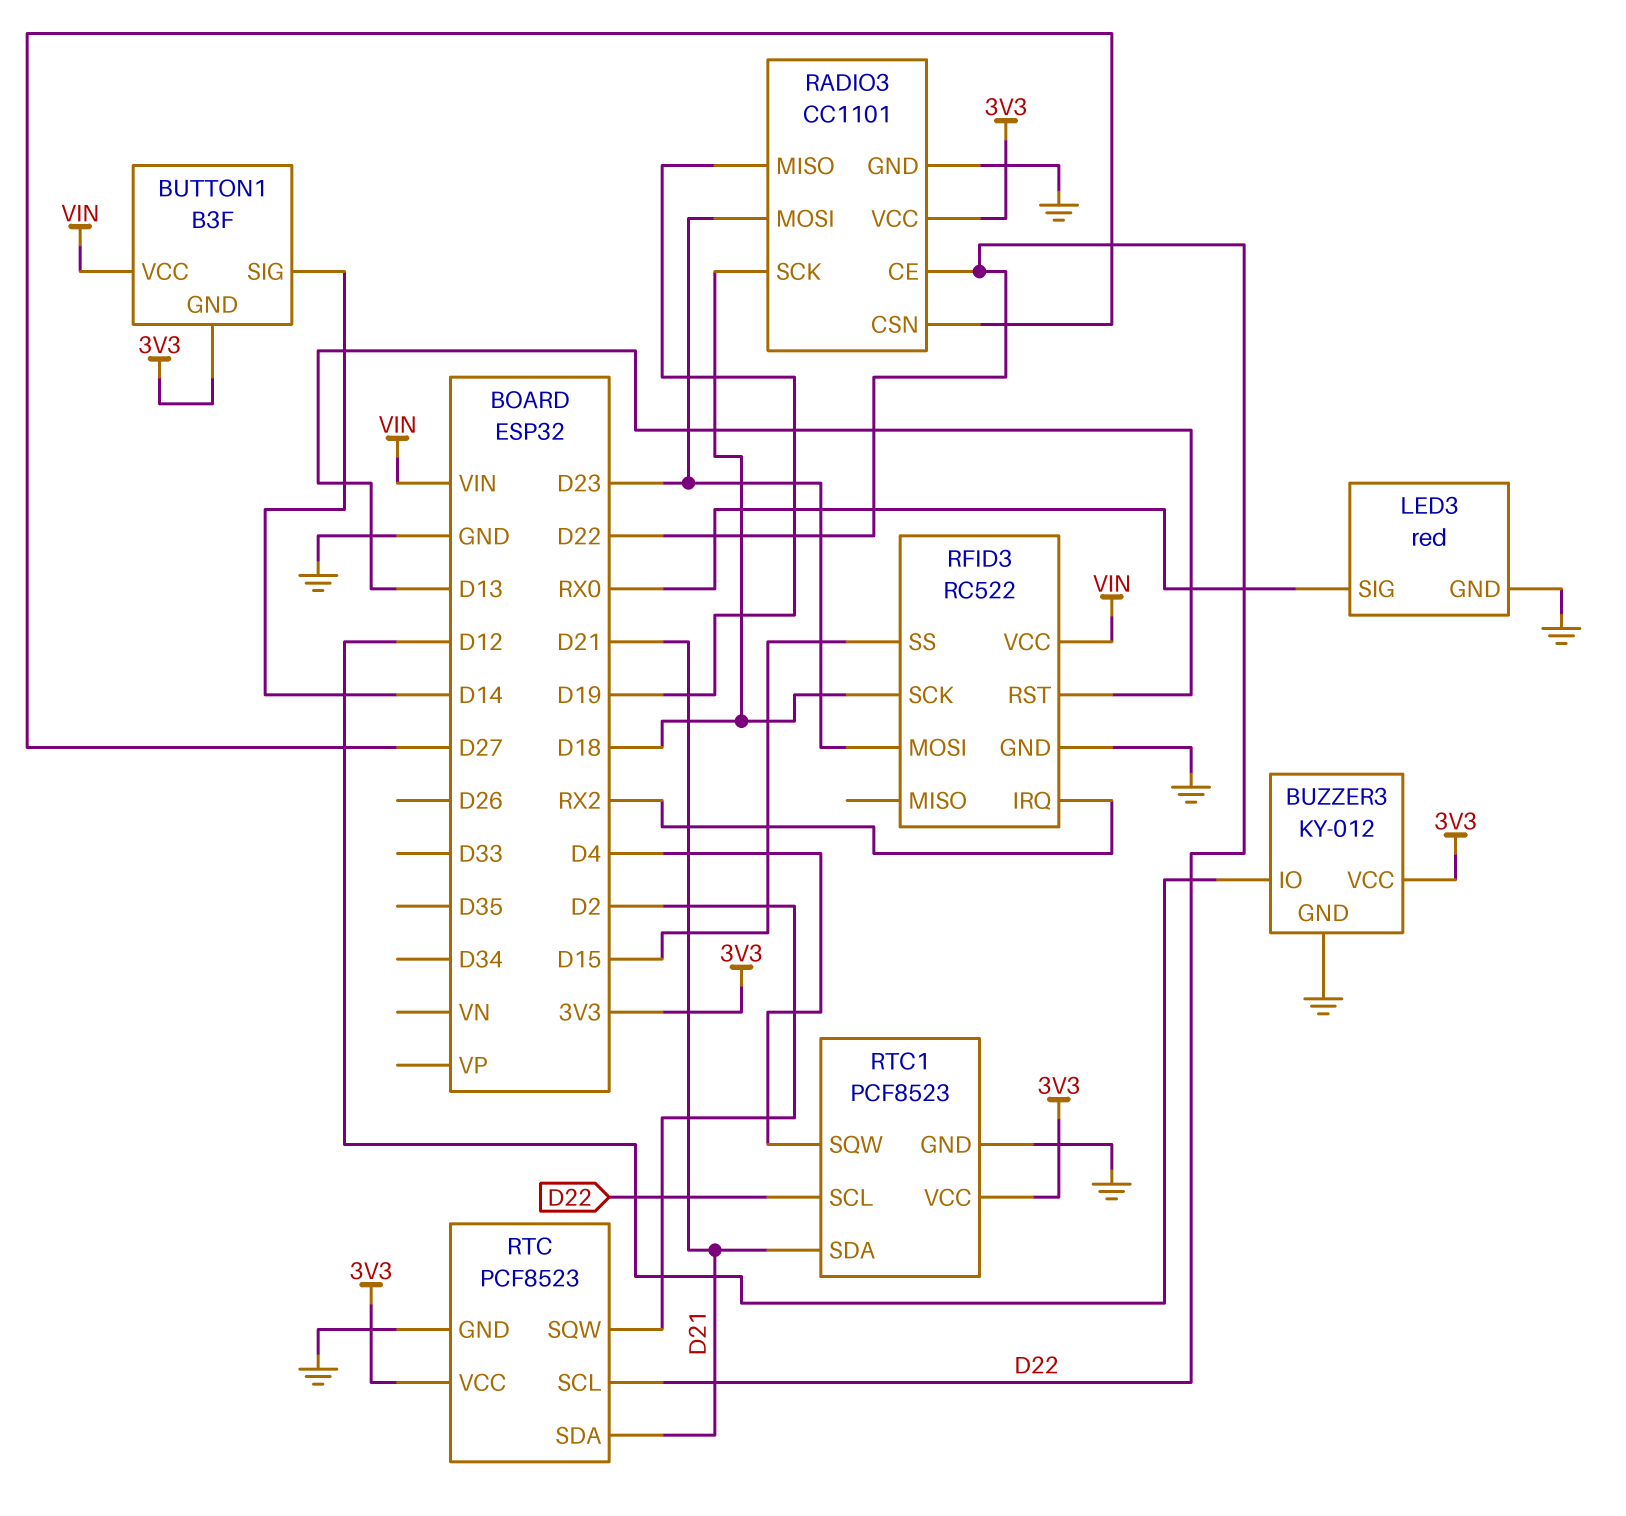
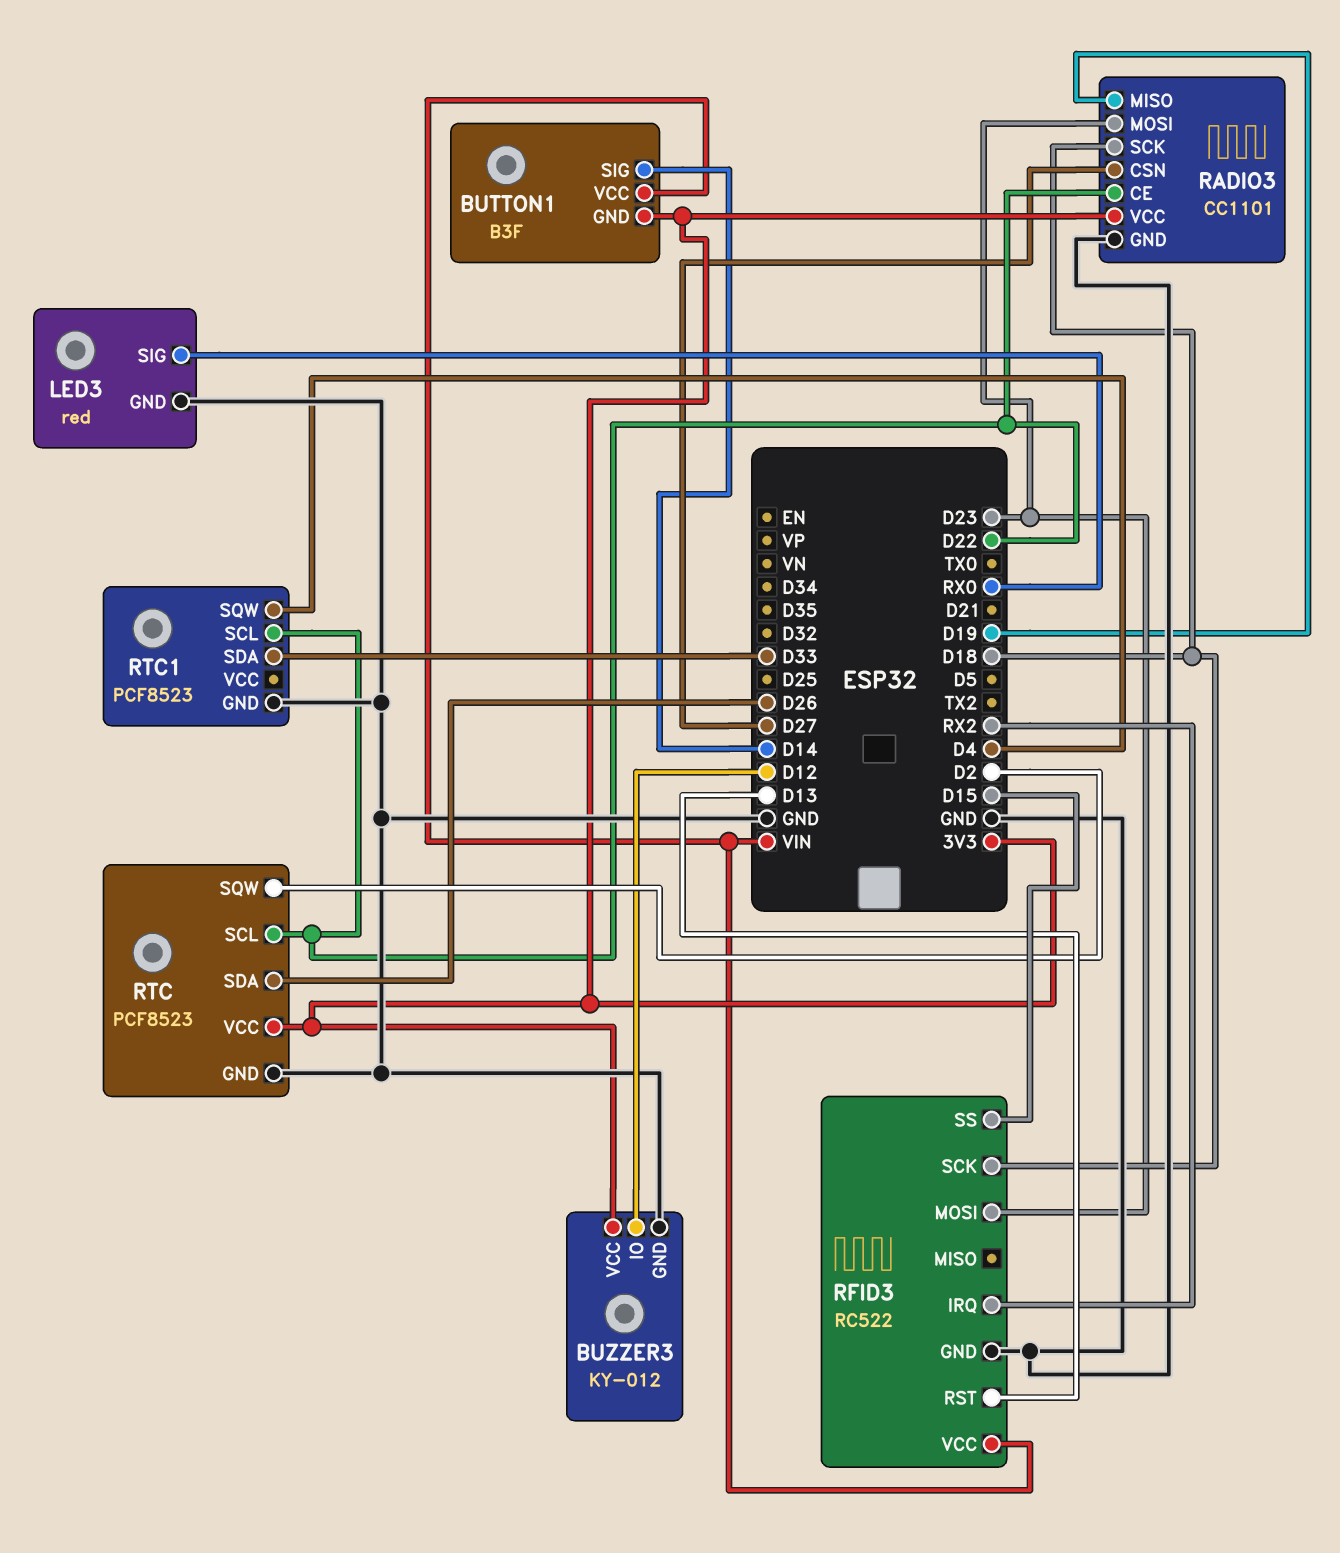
RTC pin SDA: D21 -> D26
RTC1 pin SDA: D21 -> D33
RTC1 pin VCC: 3V3 -> none

